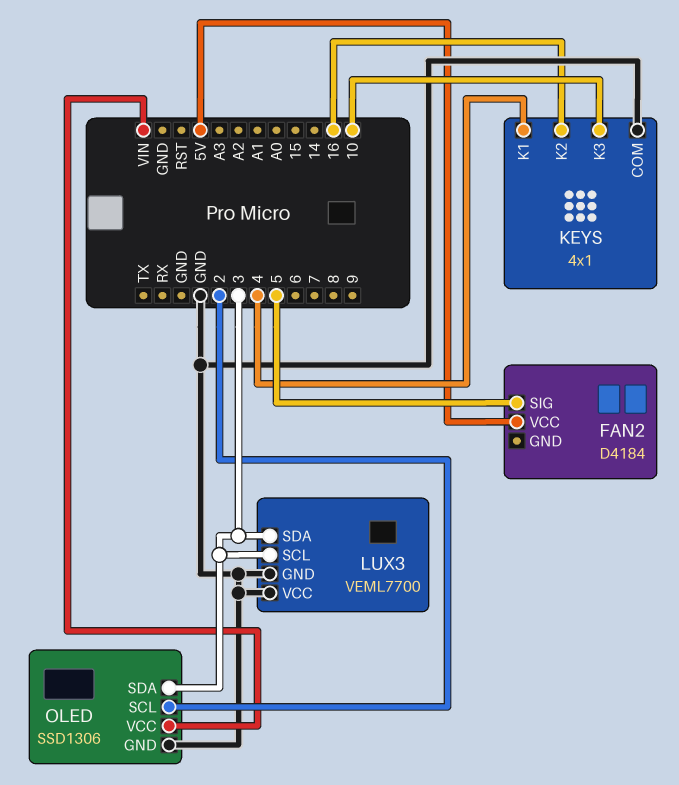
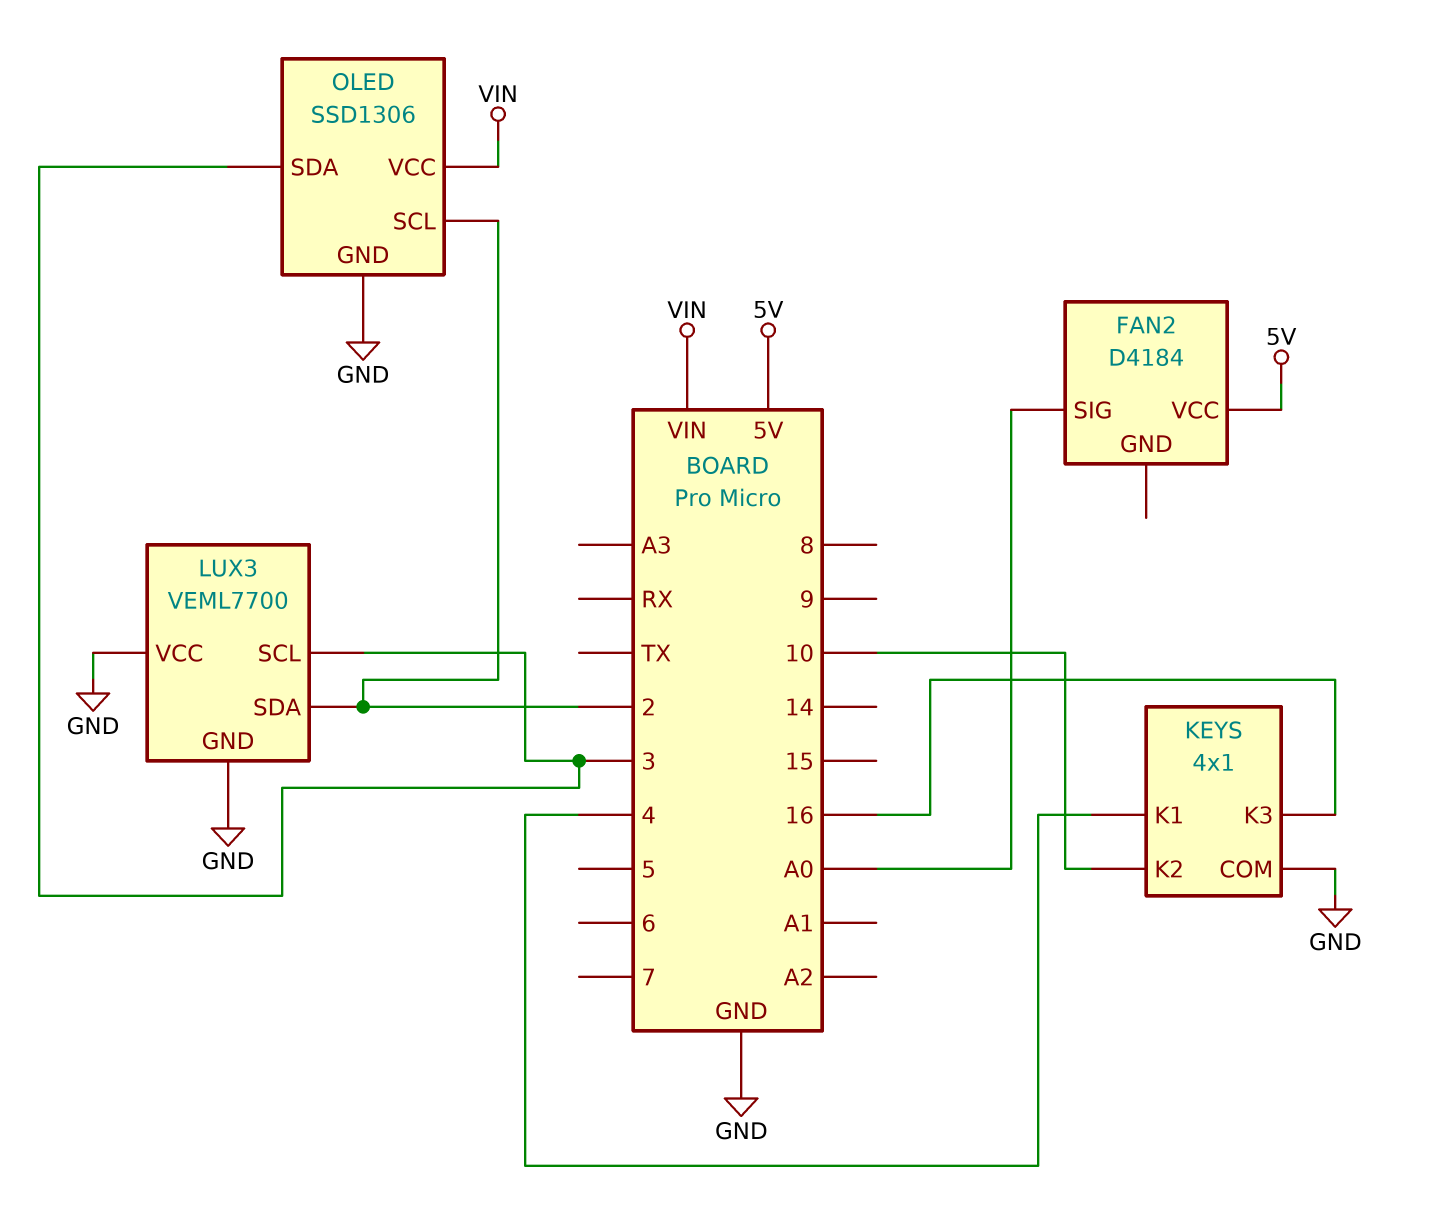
FAN2 pin SIG: 5 -> A0
KEYS pin K2: 16 -> 10
KEYS pin K3: 10 -> 16
LUX3 pin SDA: 3 -> 2

